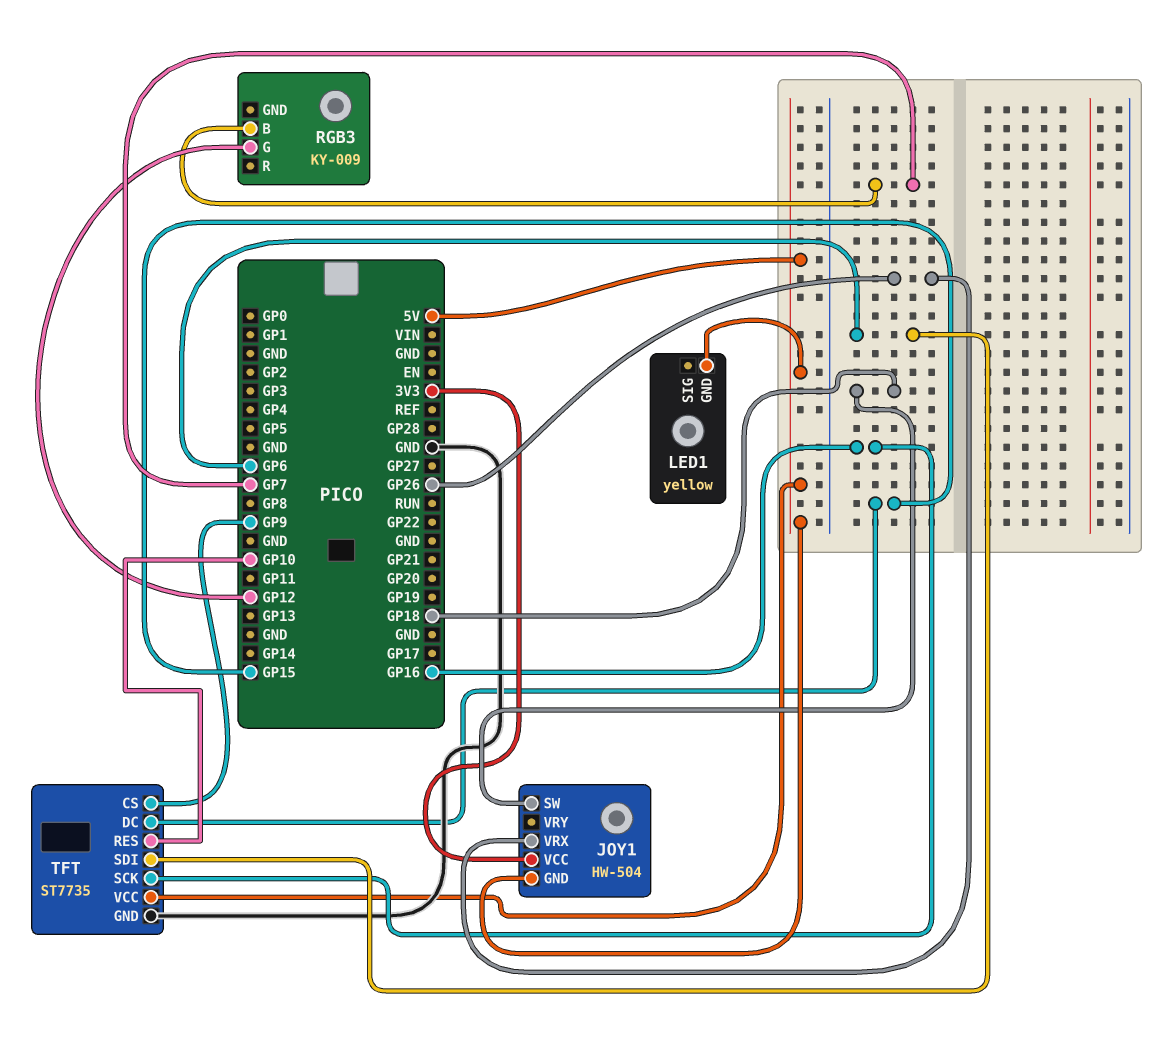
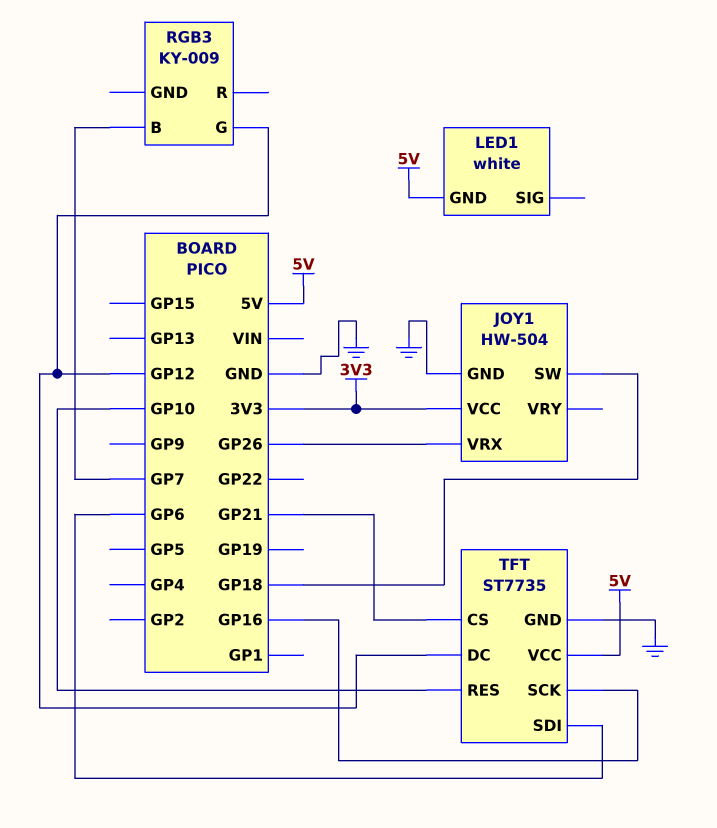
JOY1 pin GND: 5V -> GND
LED1: yellow -> white
TFT pin CS: GP9 -> GP21
TFT pin DC: GP15 -> GP12

